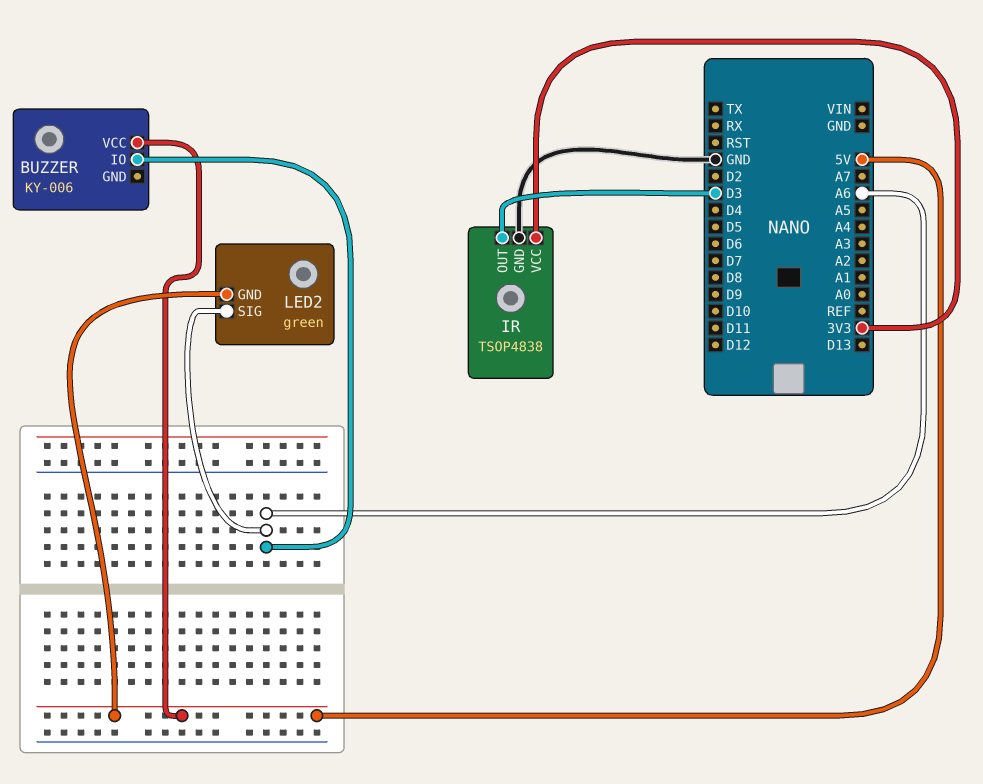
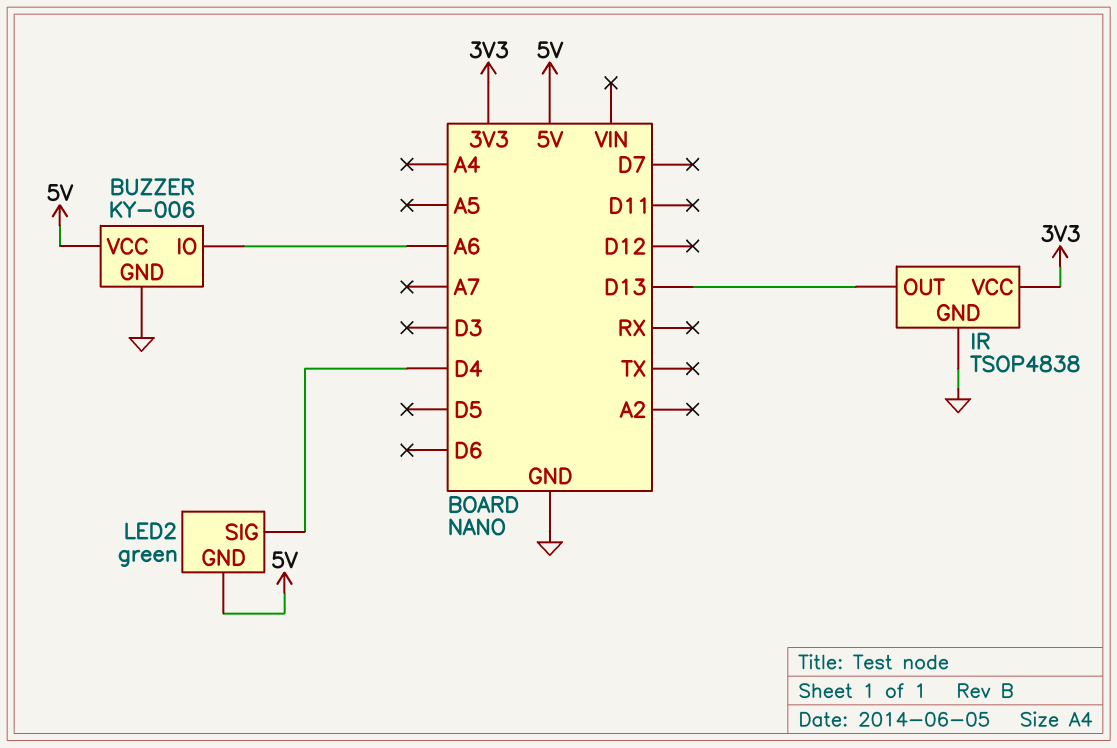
BUZZER pin GND: none -> GND
IR pin OUT: D3 -> D13
LED2 pin SIG: A6 -> D4

